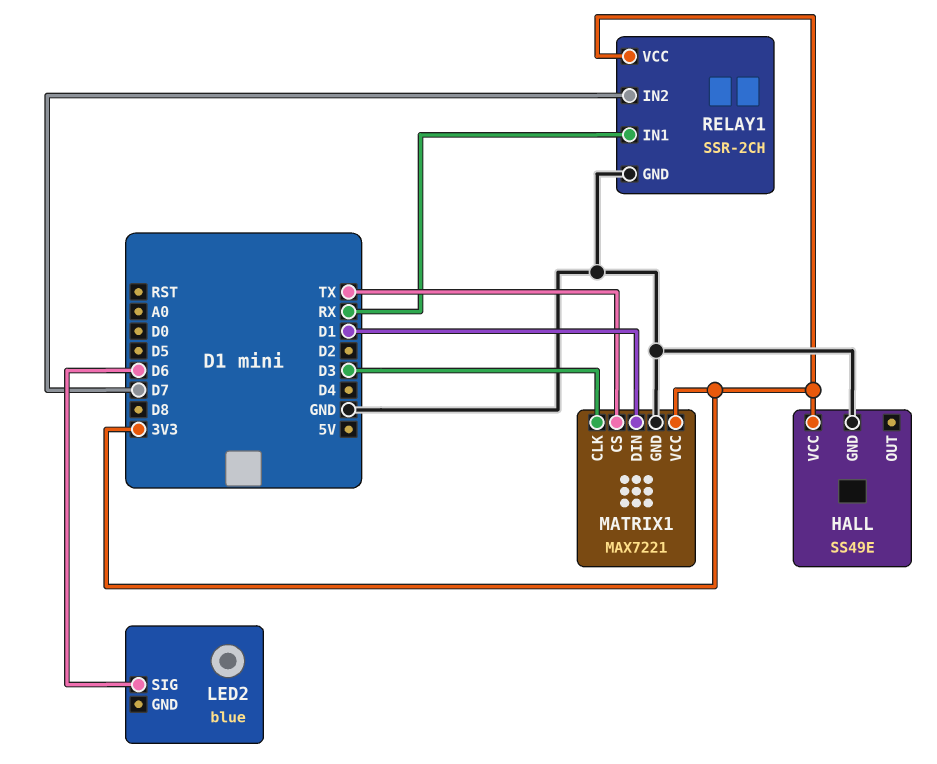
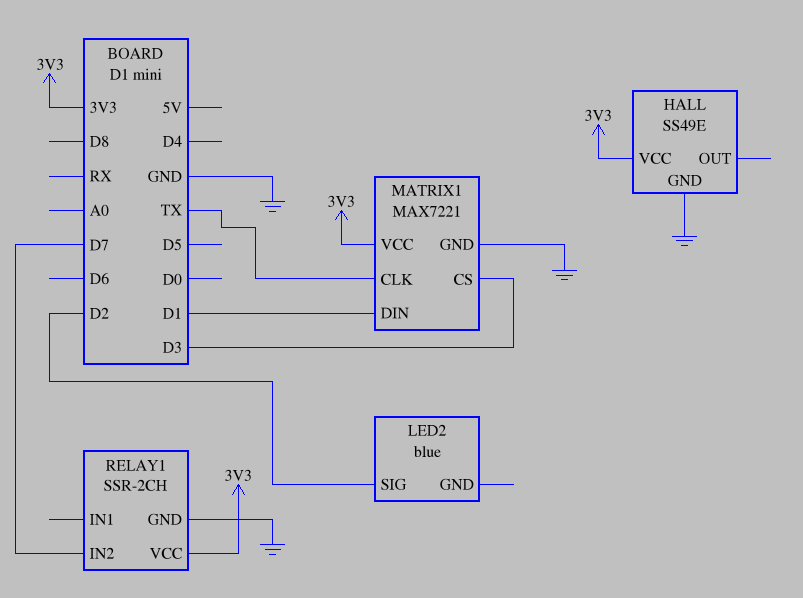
LED2 pin SIG: D6 -> D2
MATRIX1 pin CLK: D3 -> TX
MATRIX1 pin CS: TX -> D3
RELAY1 pin IN1: RX -> none

